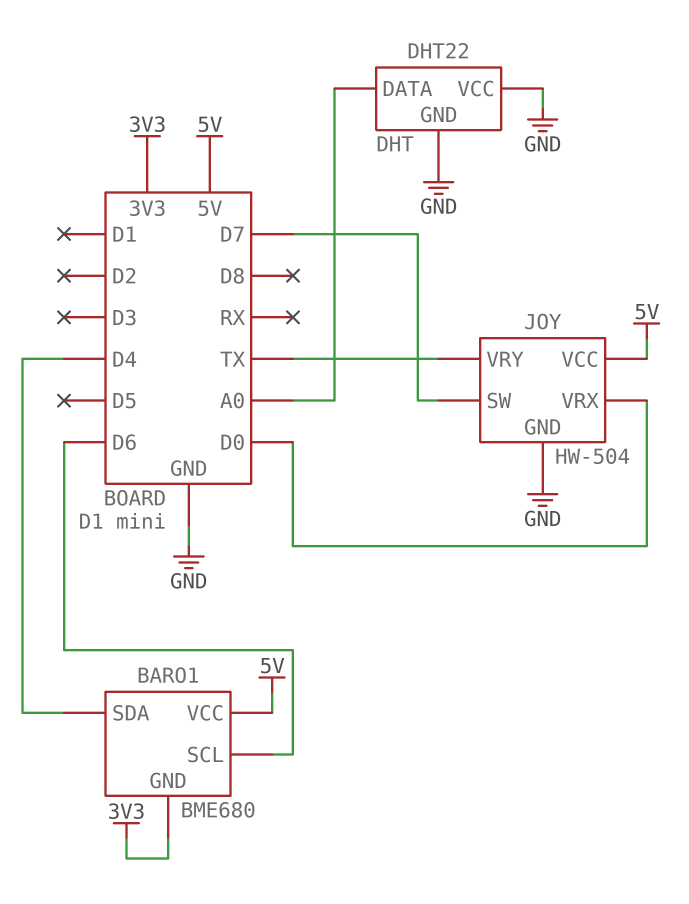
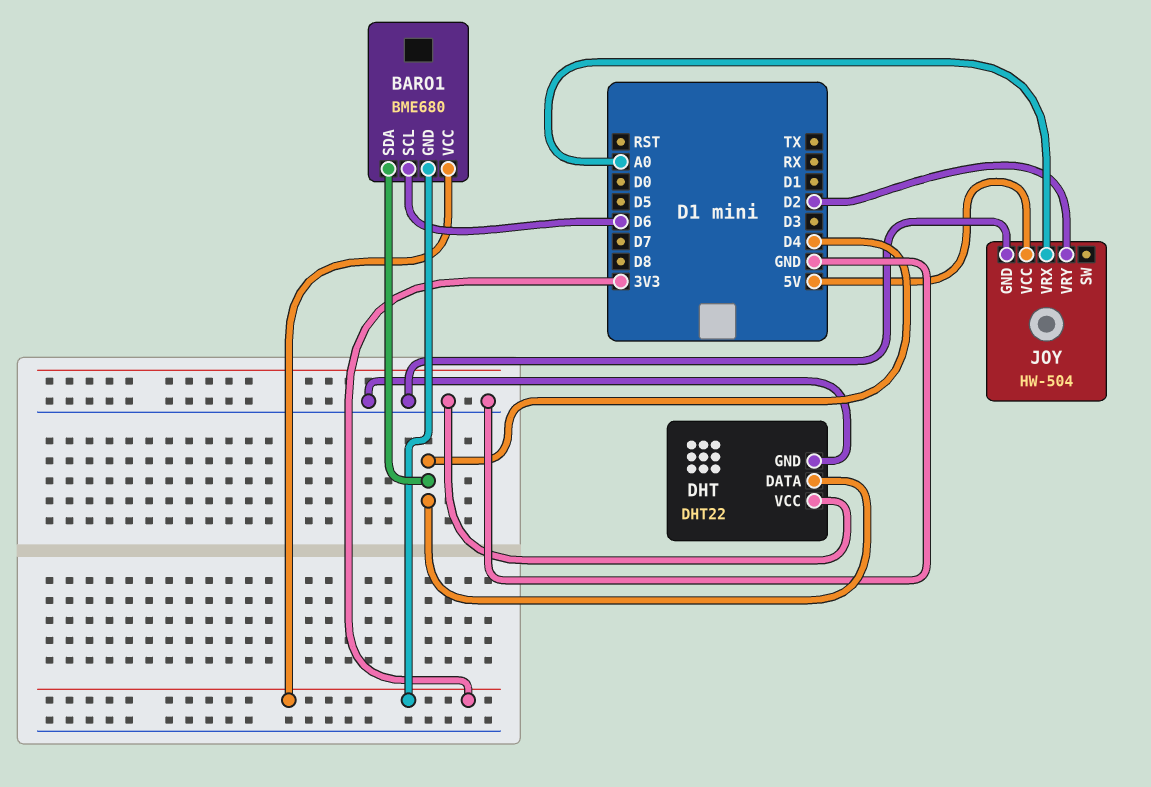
BARO1 pin VCC: 5V -> 3V3
DHT pin DATA: A0 -> D4
JOY pin SW: D7 -> none
JOY pin VRX: D0 -> A0
JOY pin VRY: TX -> D2

